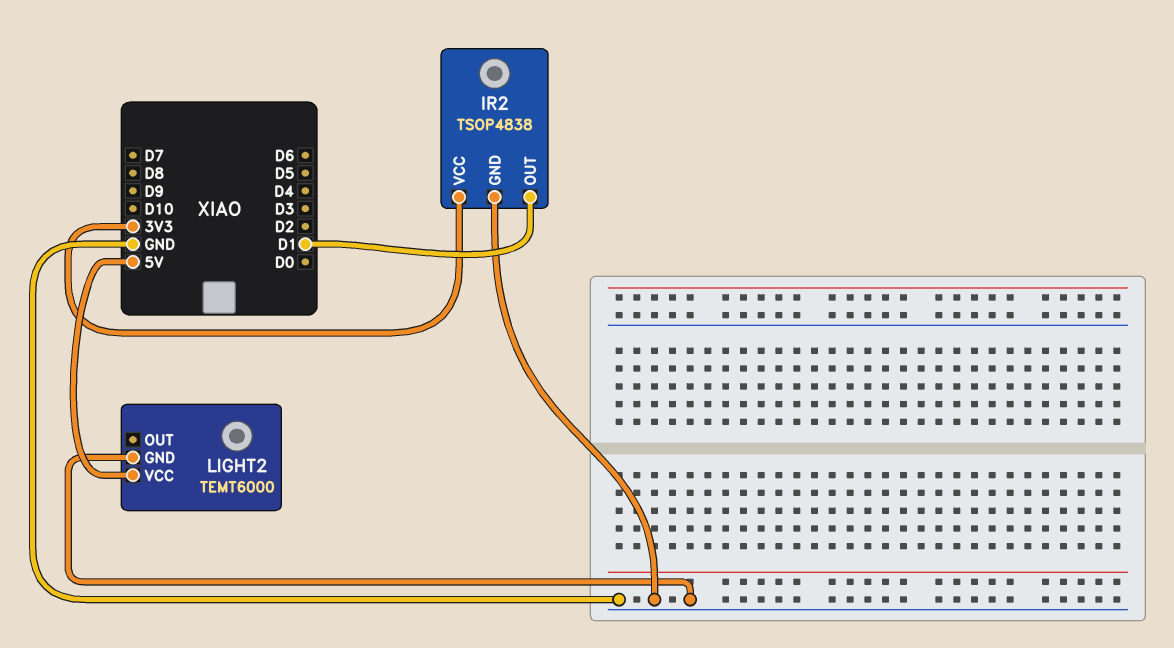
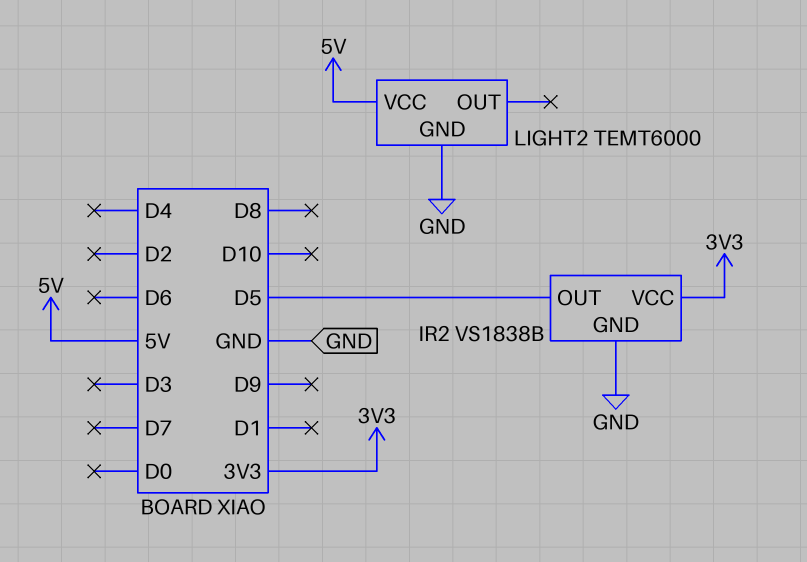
IR2: TSOP4838 -> VS1838B
IR2 pin OUT: D1 -> D5

